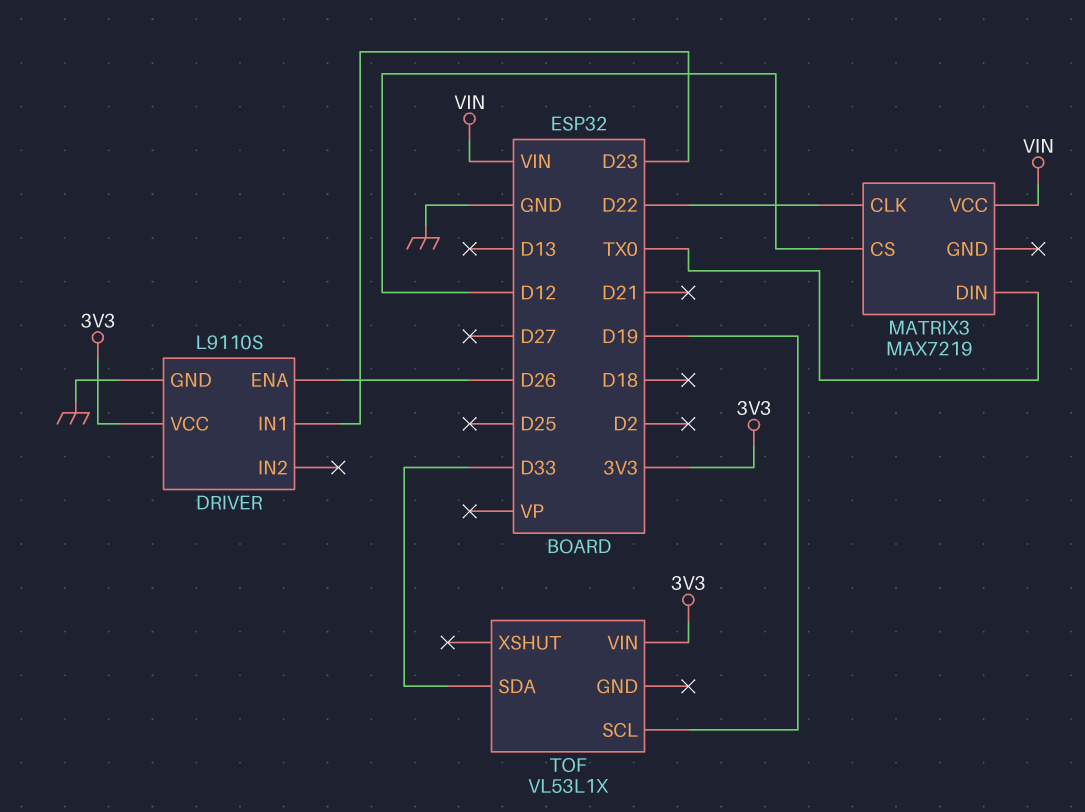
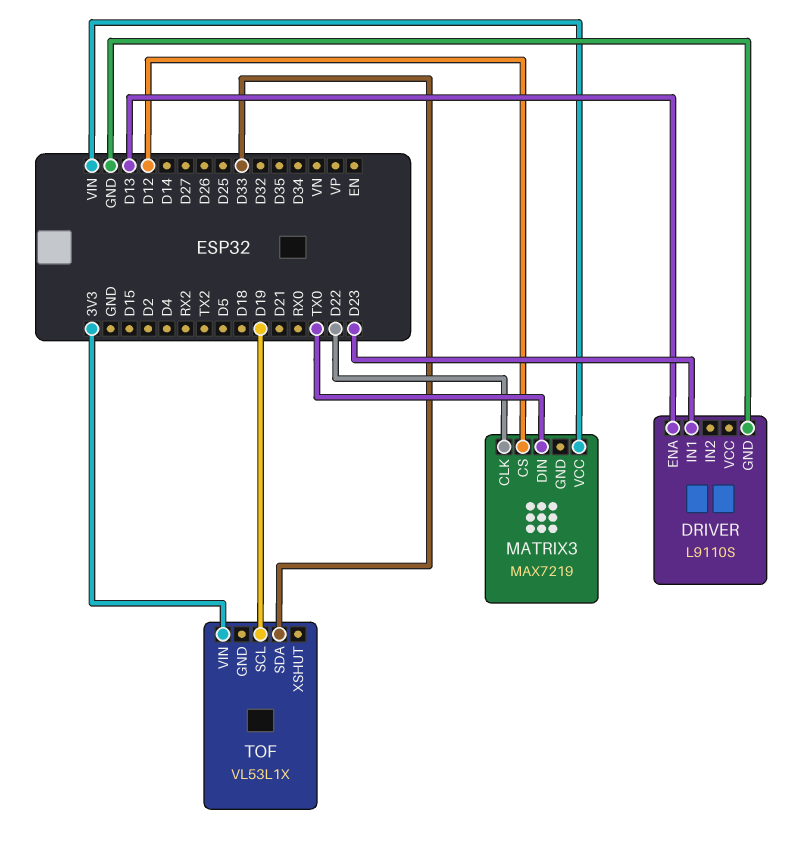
DRIVER pin ENA: D26 -> D13
DRIVER pin VCC: 3V3 -> none

